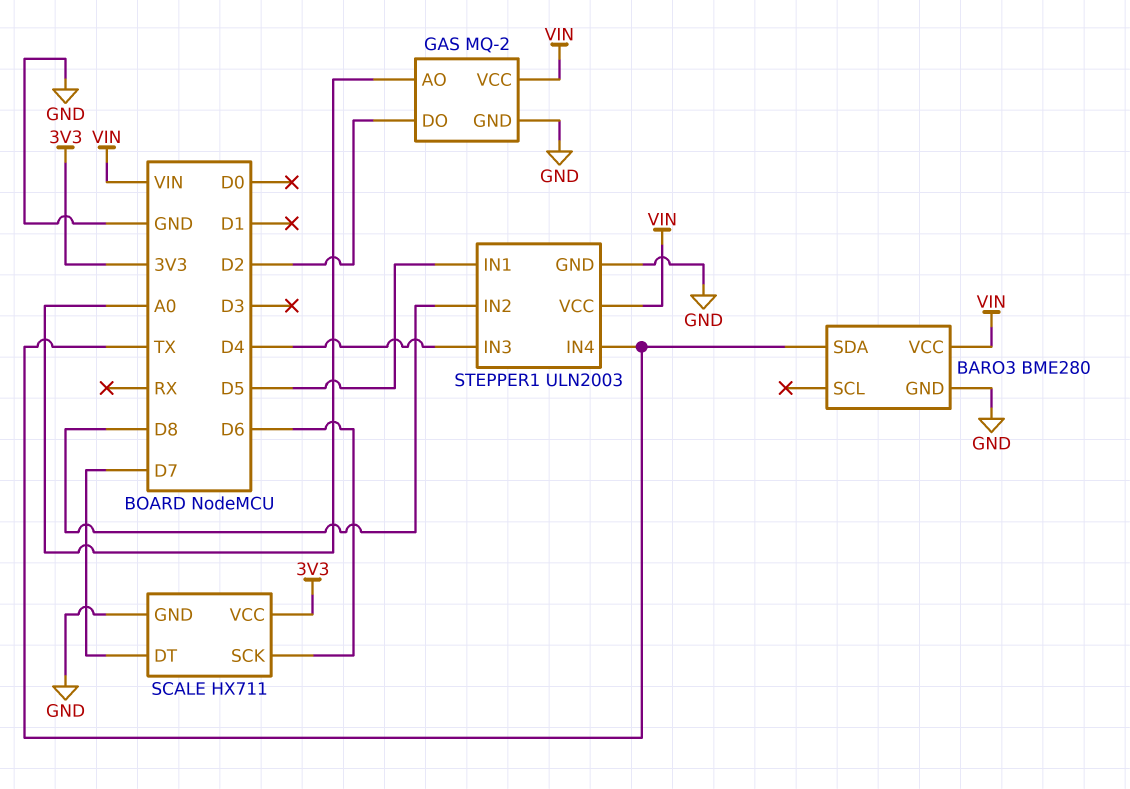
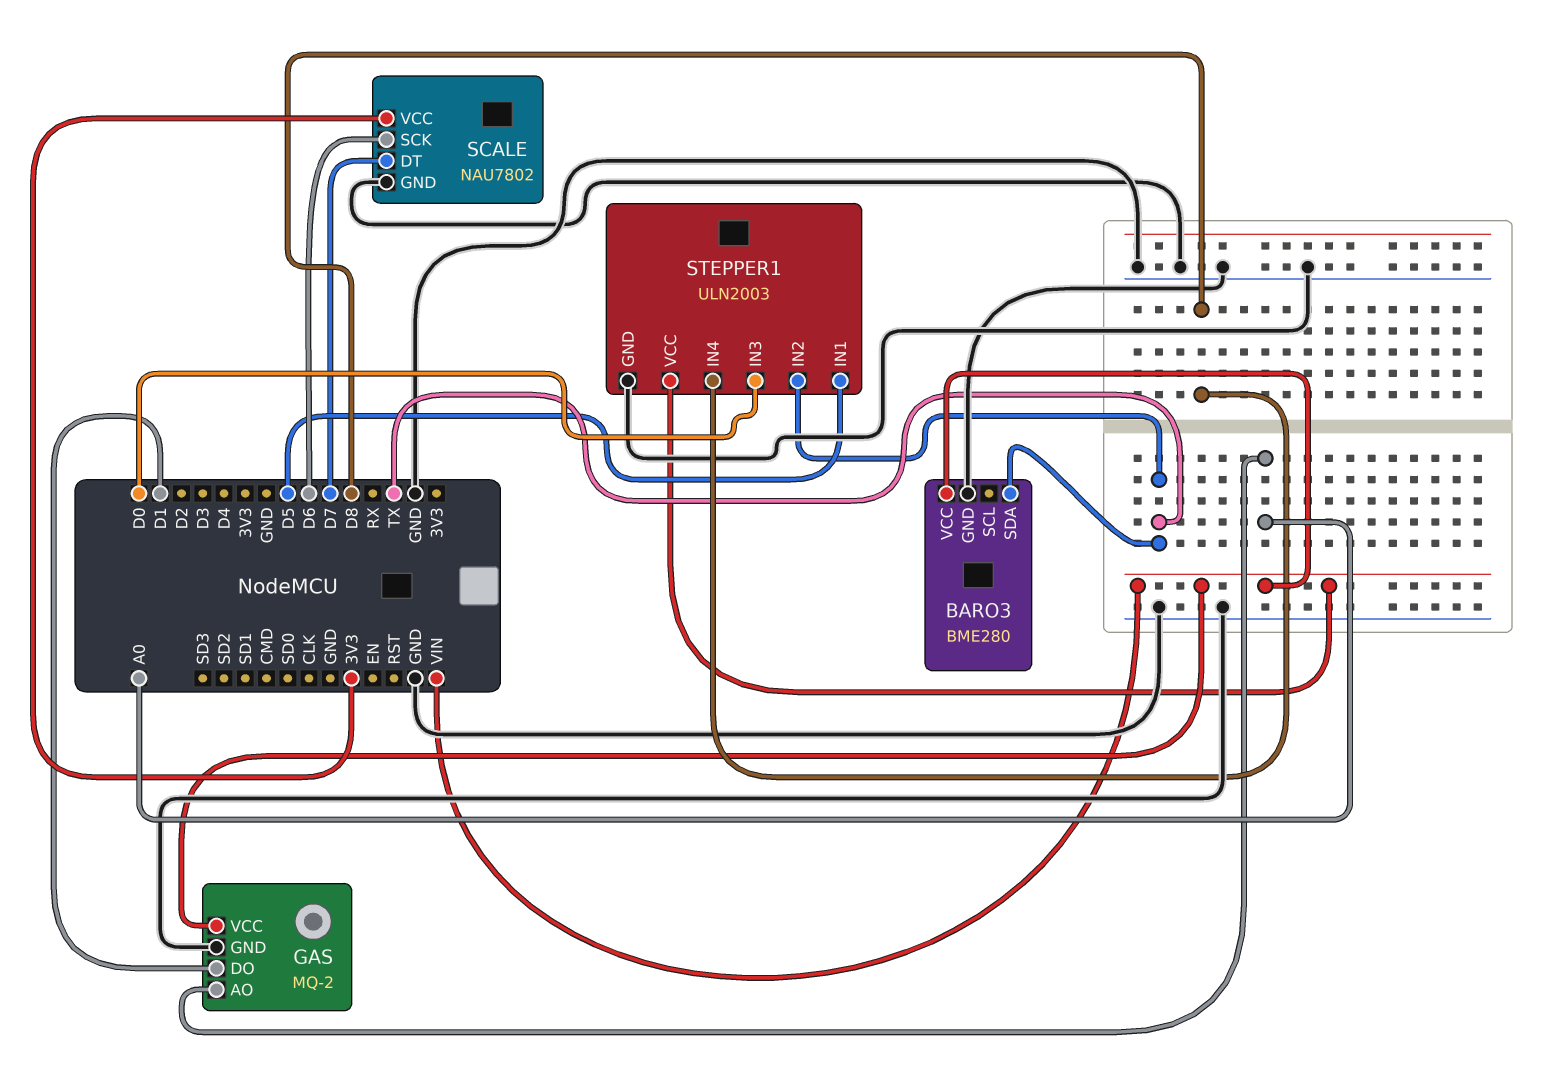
GAS pin DO: D2 -> D1
SCALE: HX711 -> NAU7802
STEPPER1 pin IN2: D8 -> TX
STEPPER1 pin IN3: D4 -> D0
STEPPER1 pin IN4: TX -> D8

